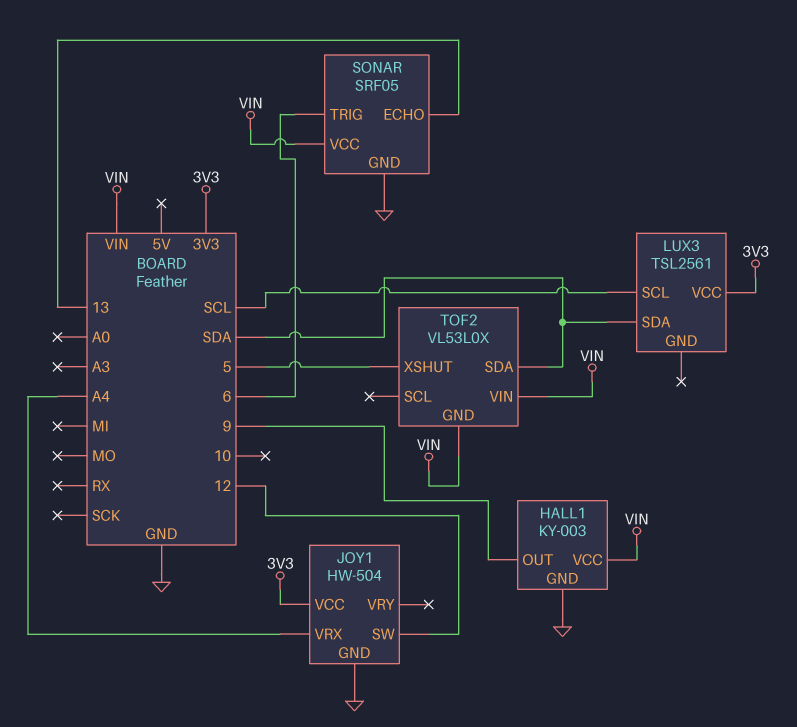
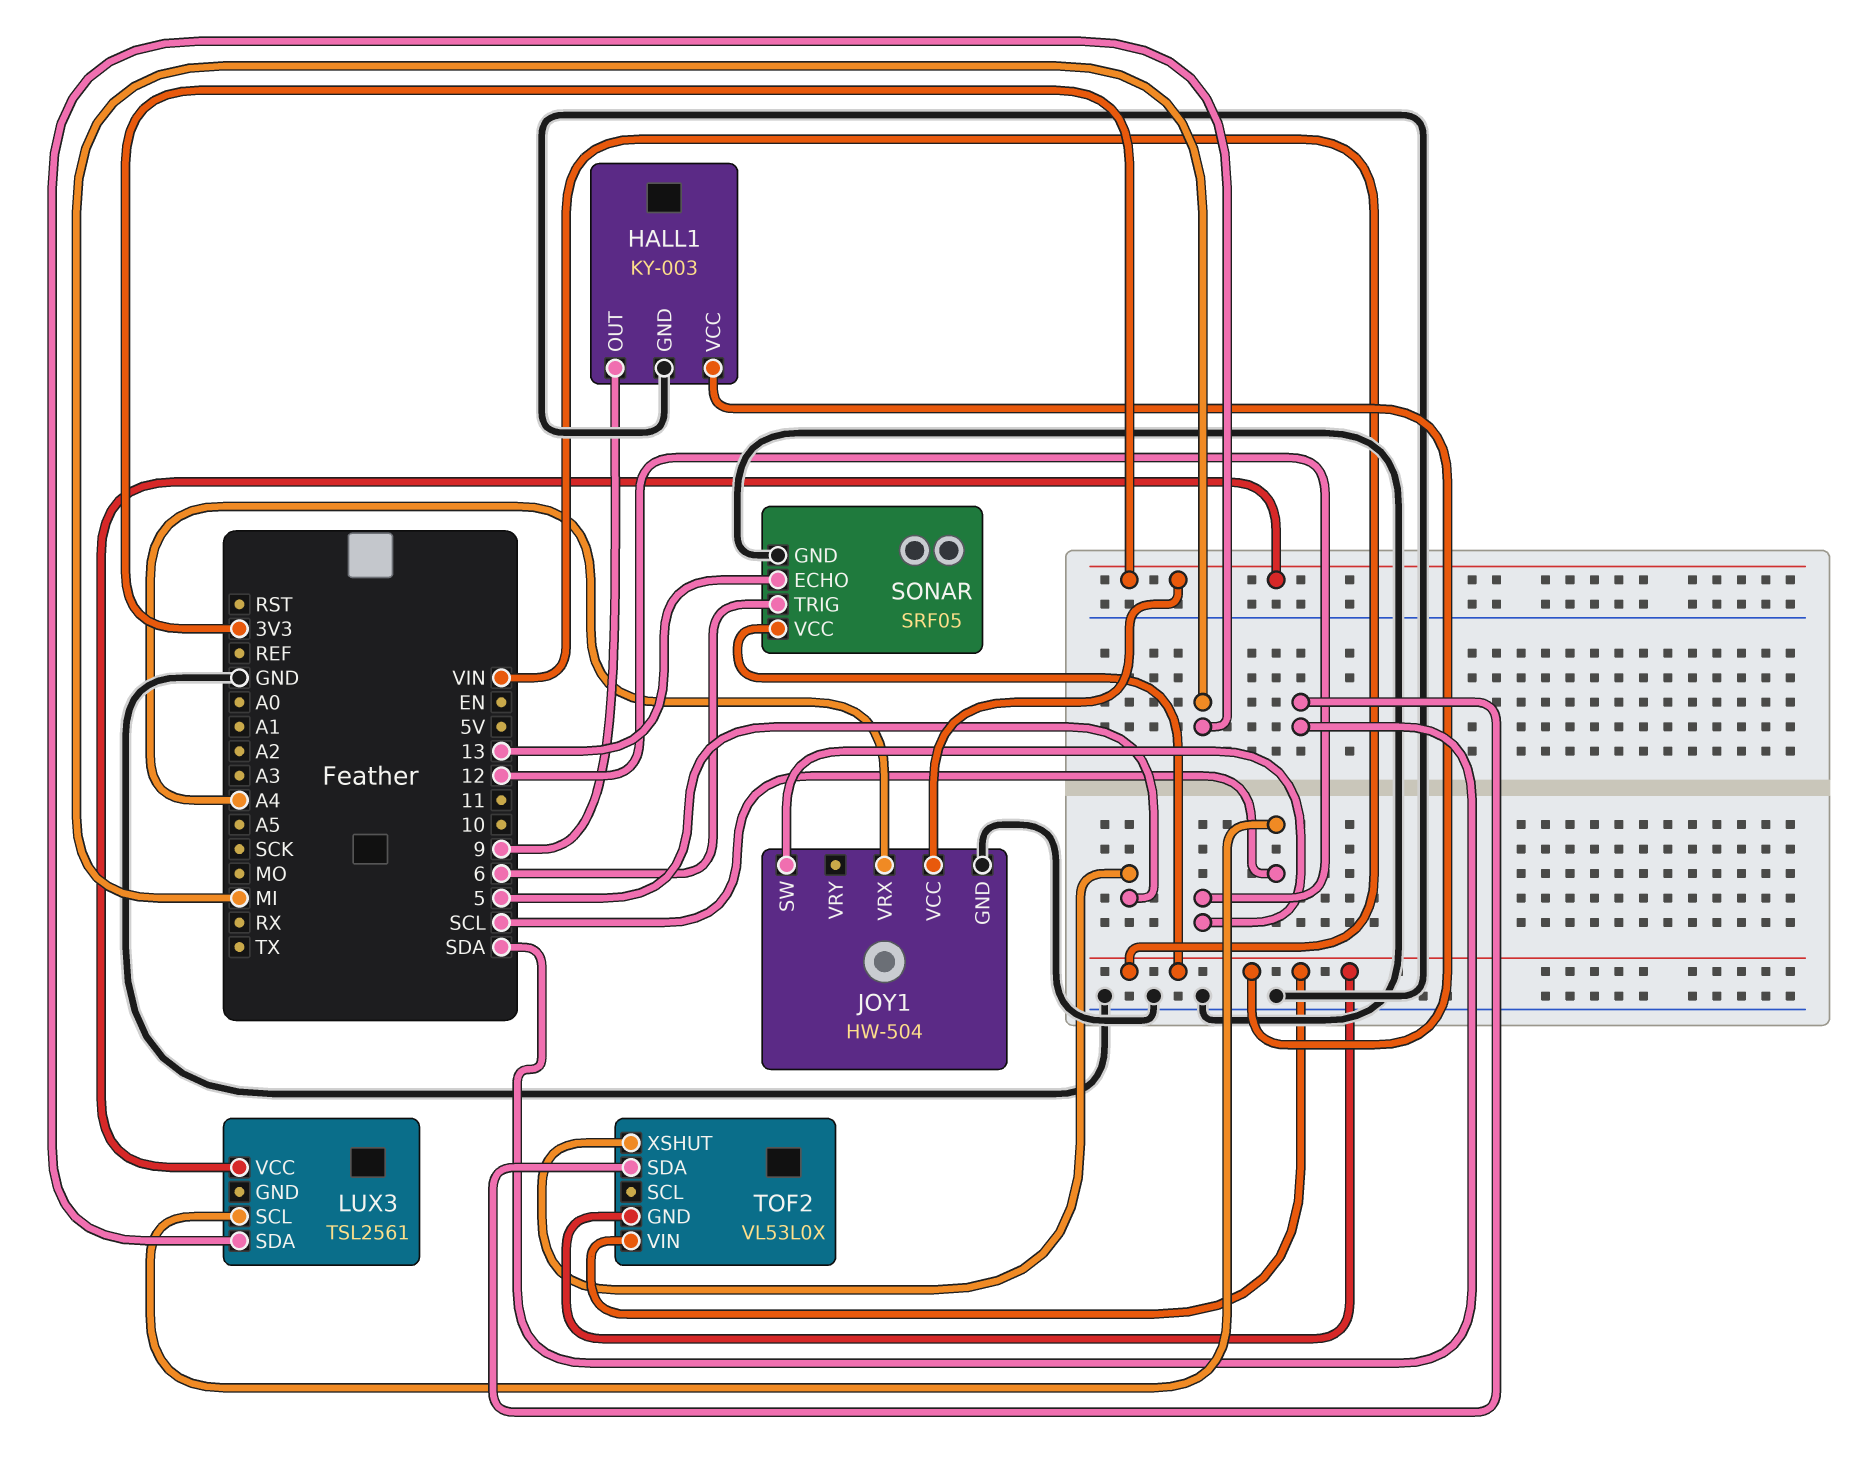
LUX3 pin SDA: SDA -> MI

